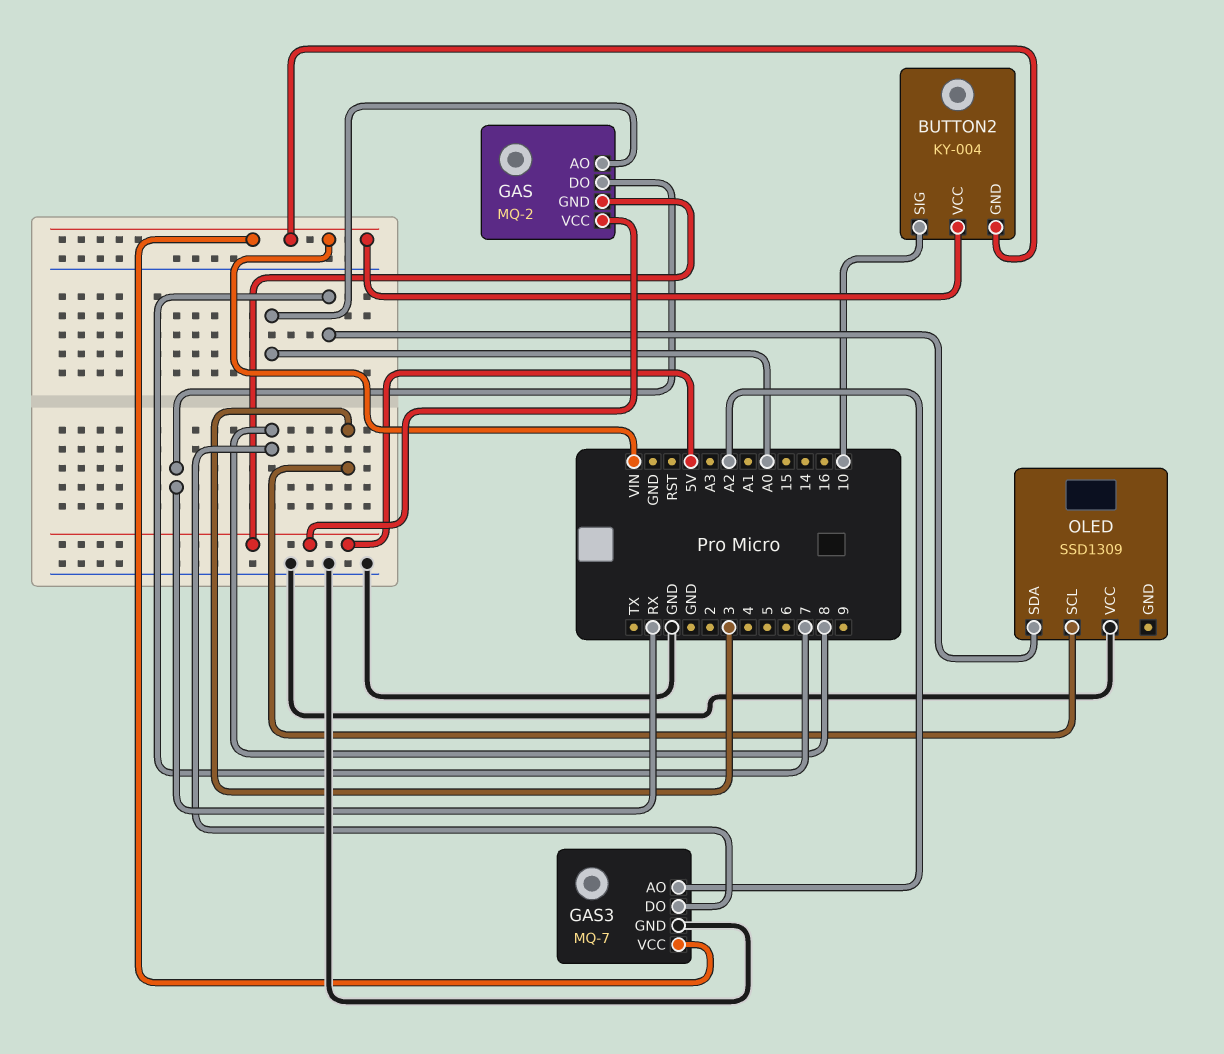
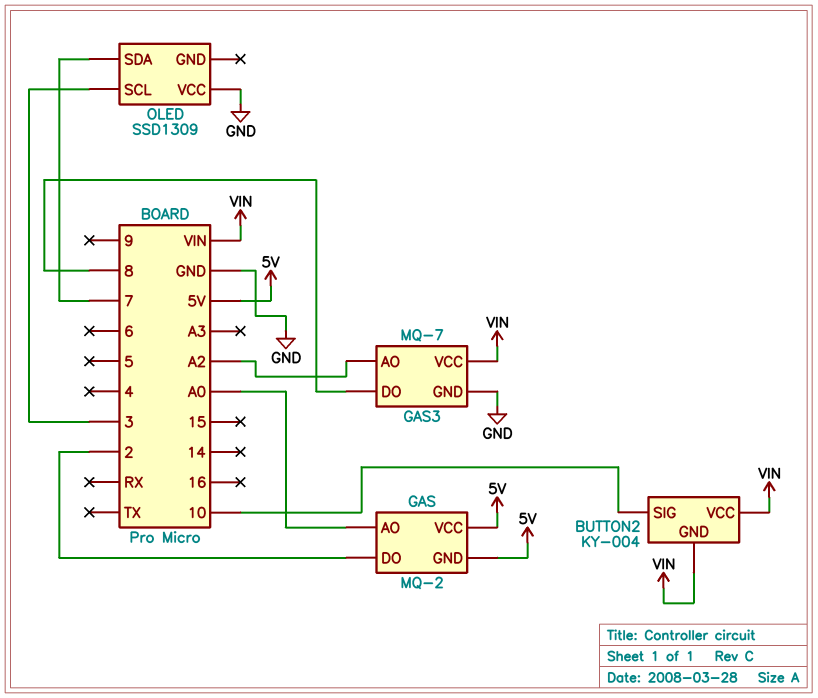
GAS pin DO: RX -> 2

